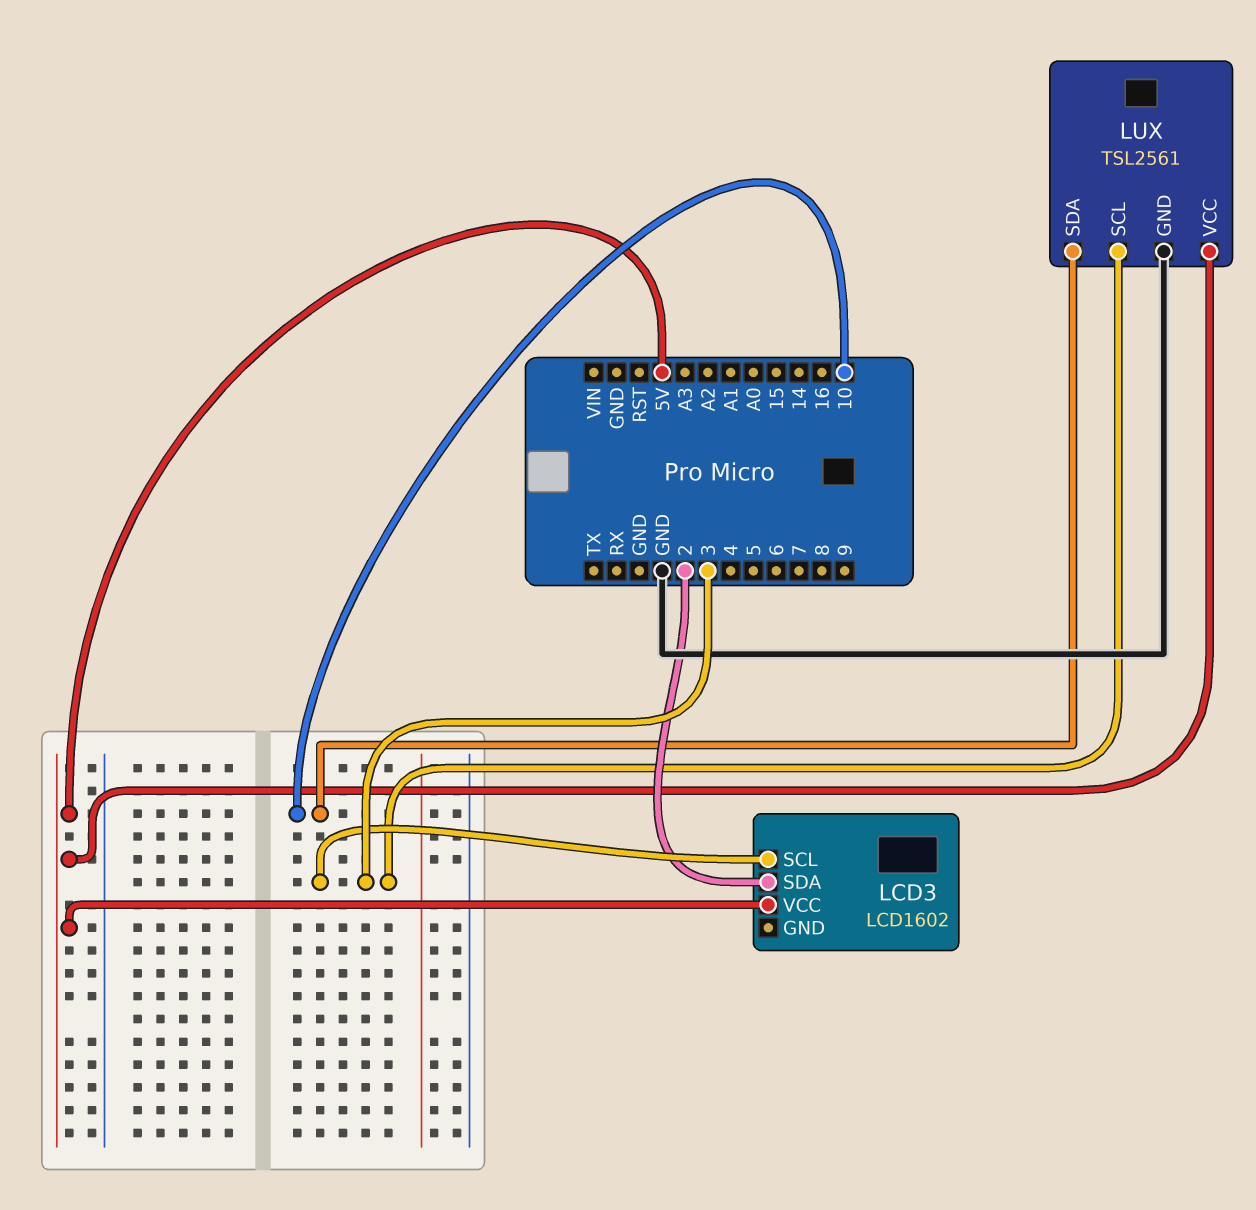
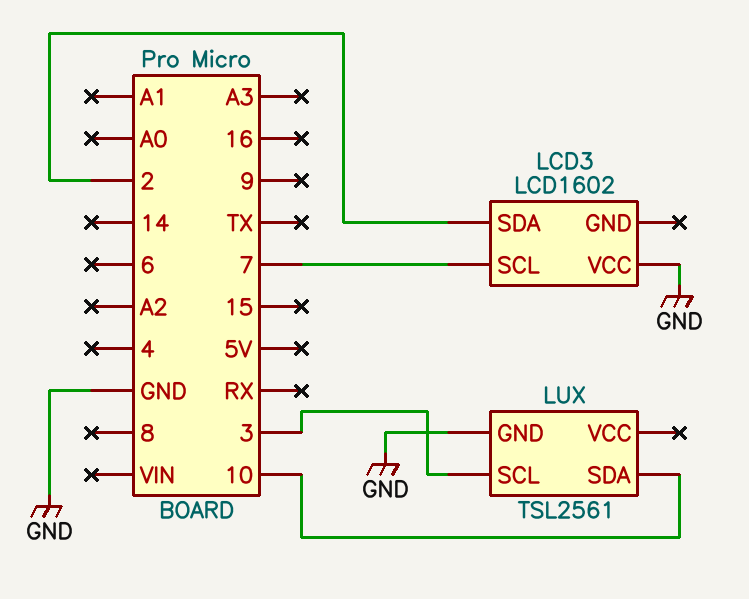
LCD3 pin SCL: 3 -> 7
LCD3 pin VCC: 5V -> GND
LUX pin VCC: 5V -> none

